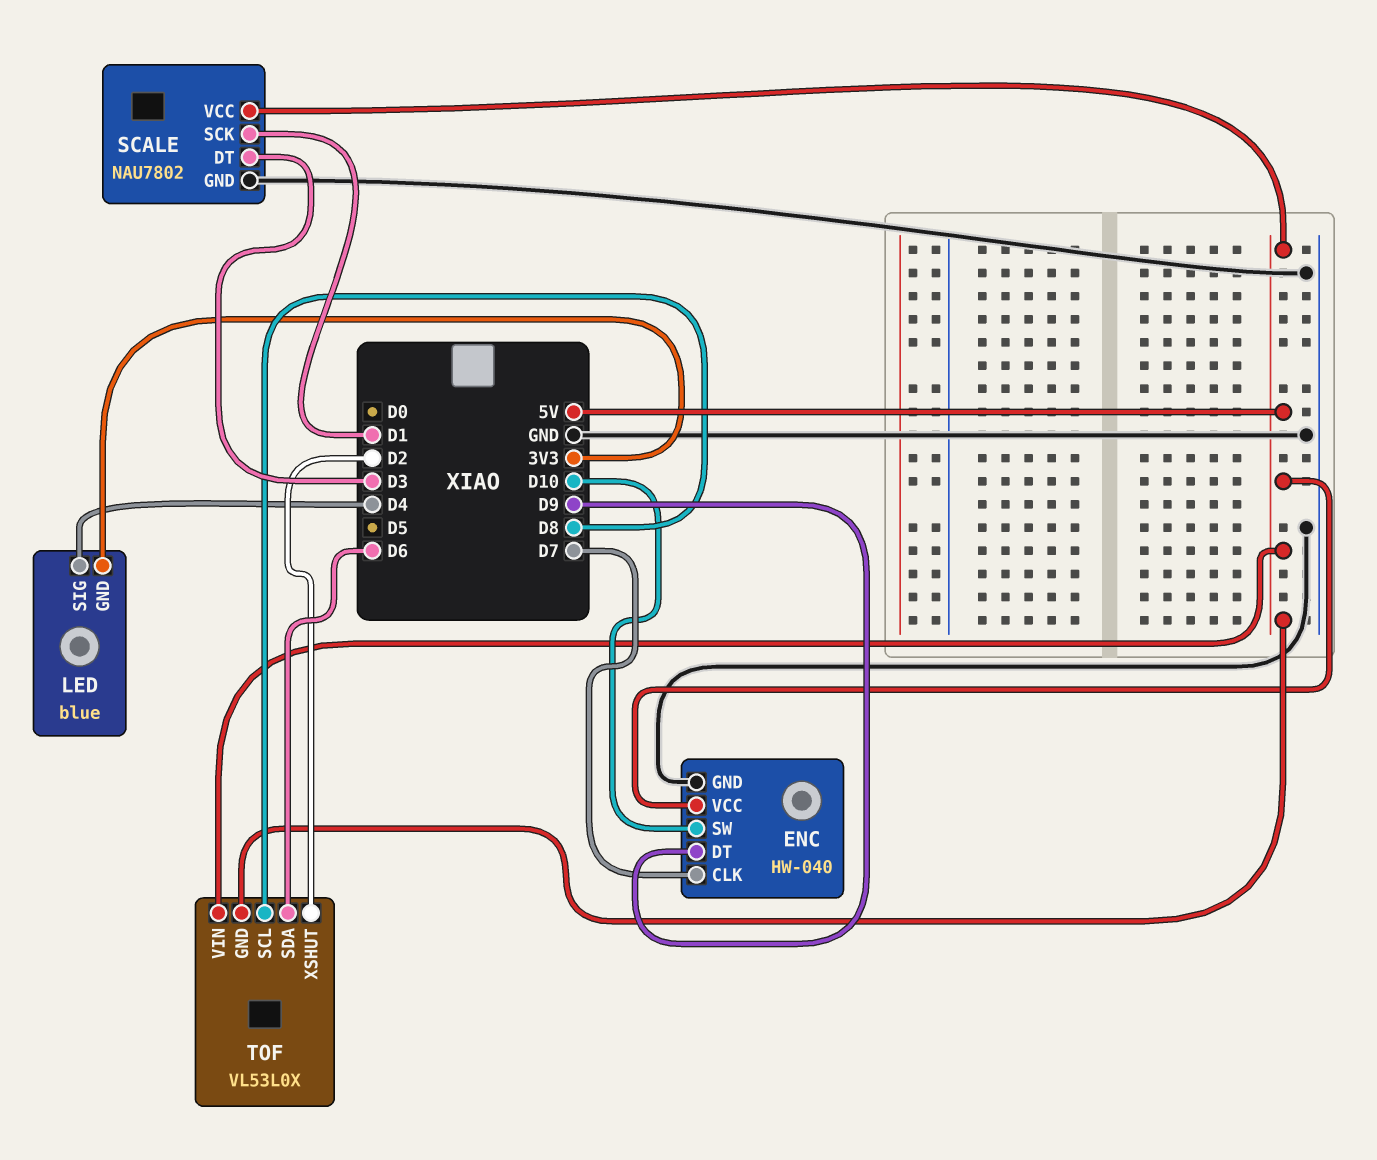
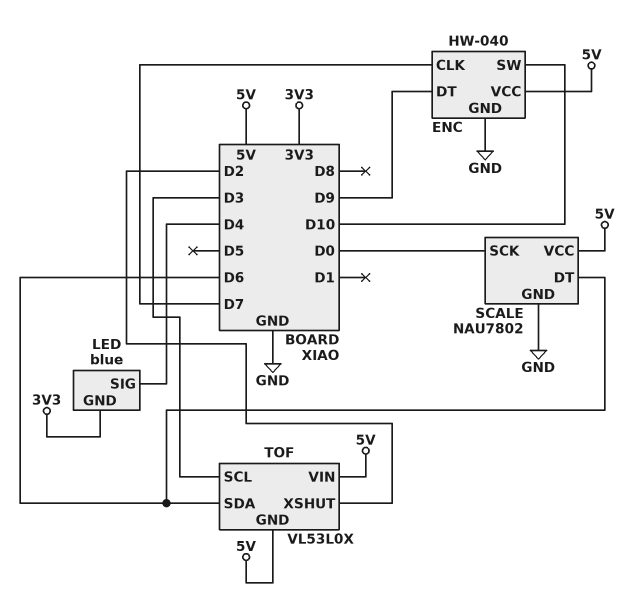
SCALE pin DT: D3 -> D6
SCALE pin SCK: D1 -> D0
TOF pin SCL: D8 -> D3

